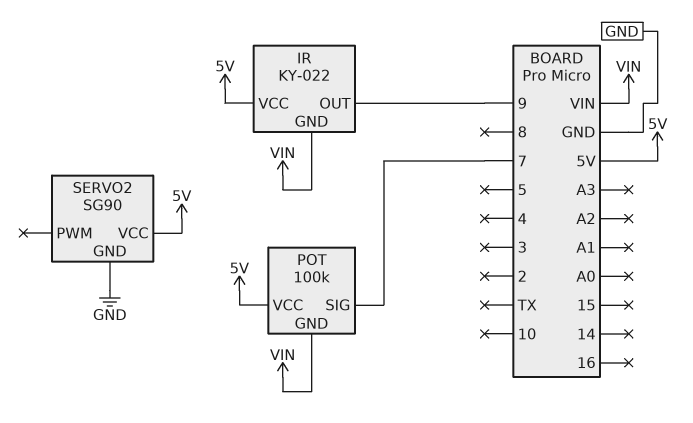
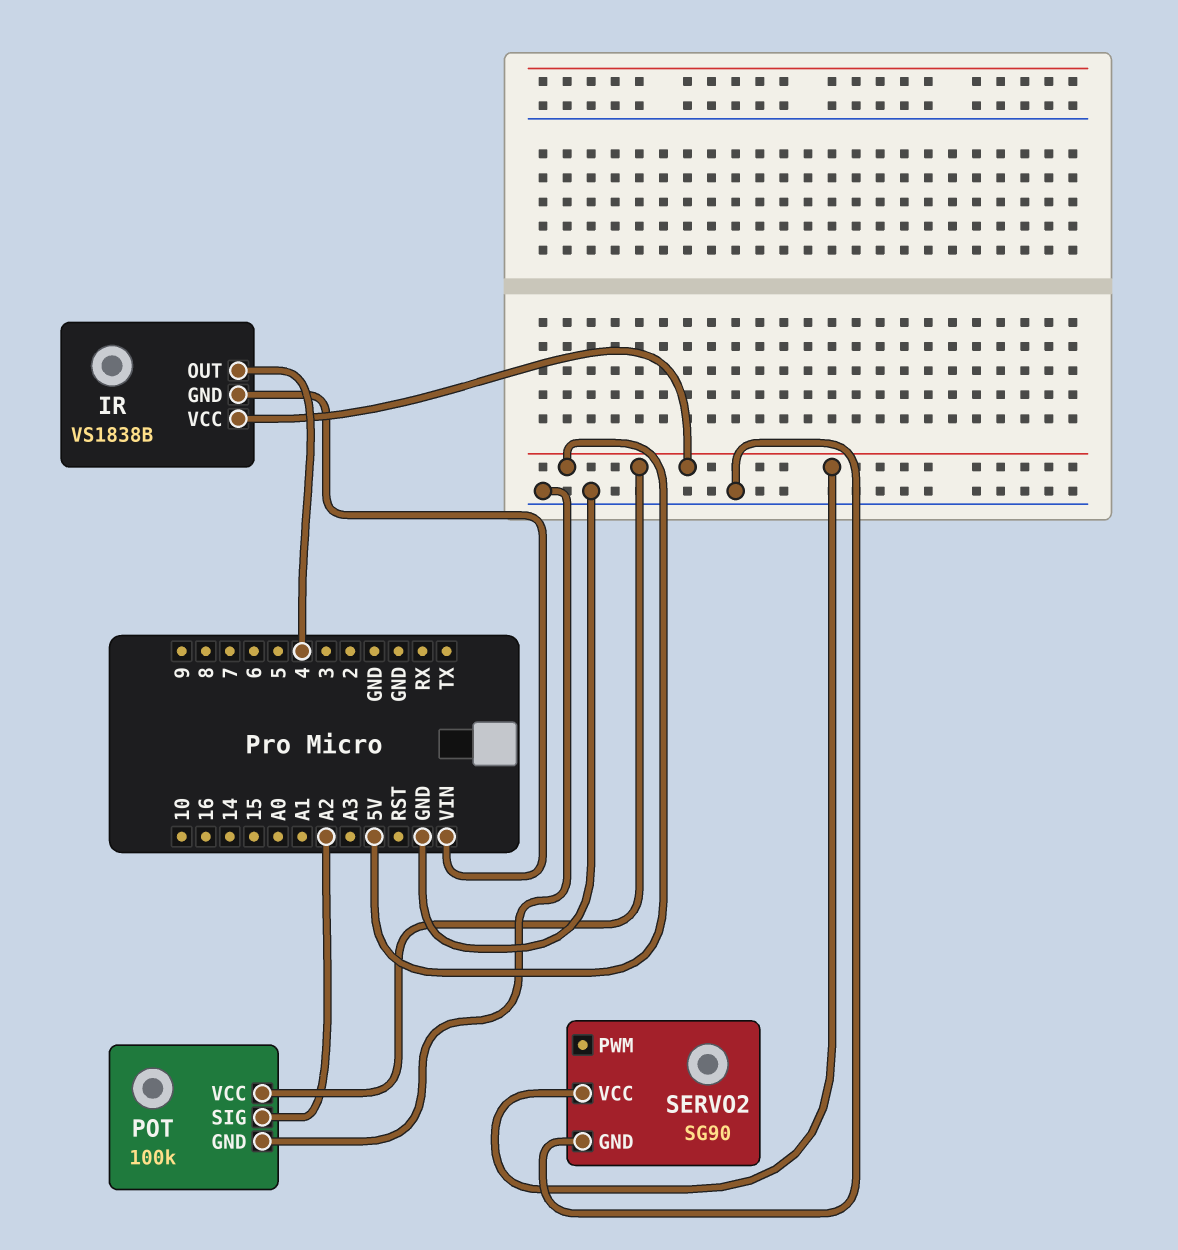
IR: KY-022 -> VS1838B
IR pin OUT: 9 -> 4
POT pin GND: VIN -> GND
POT pin SIG: 7 -> A2

